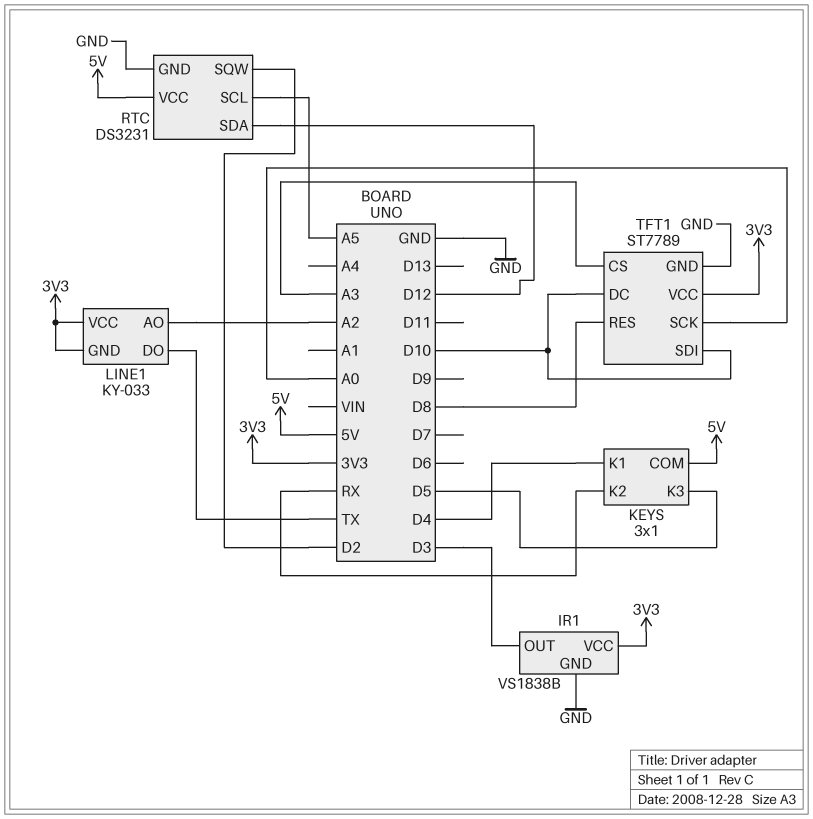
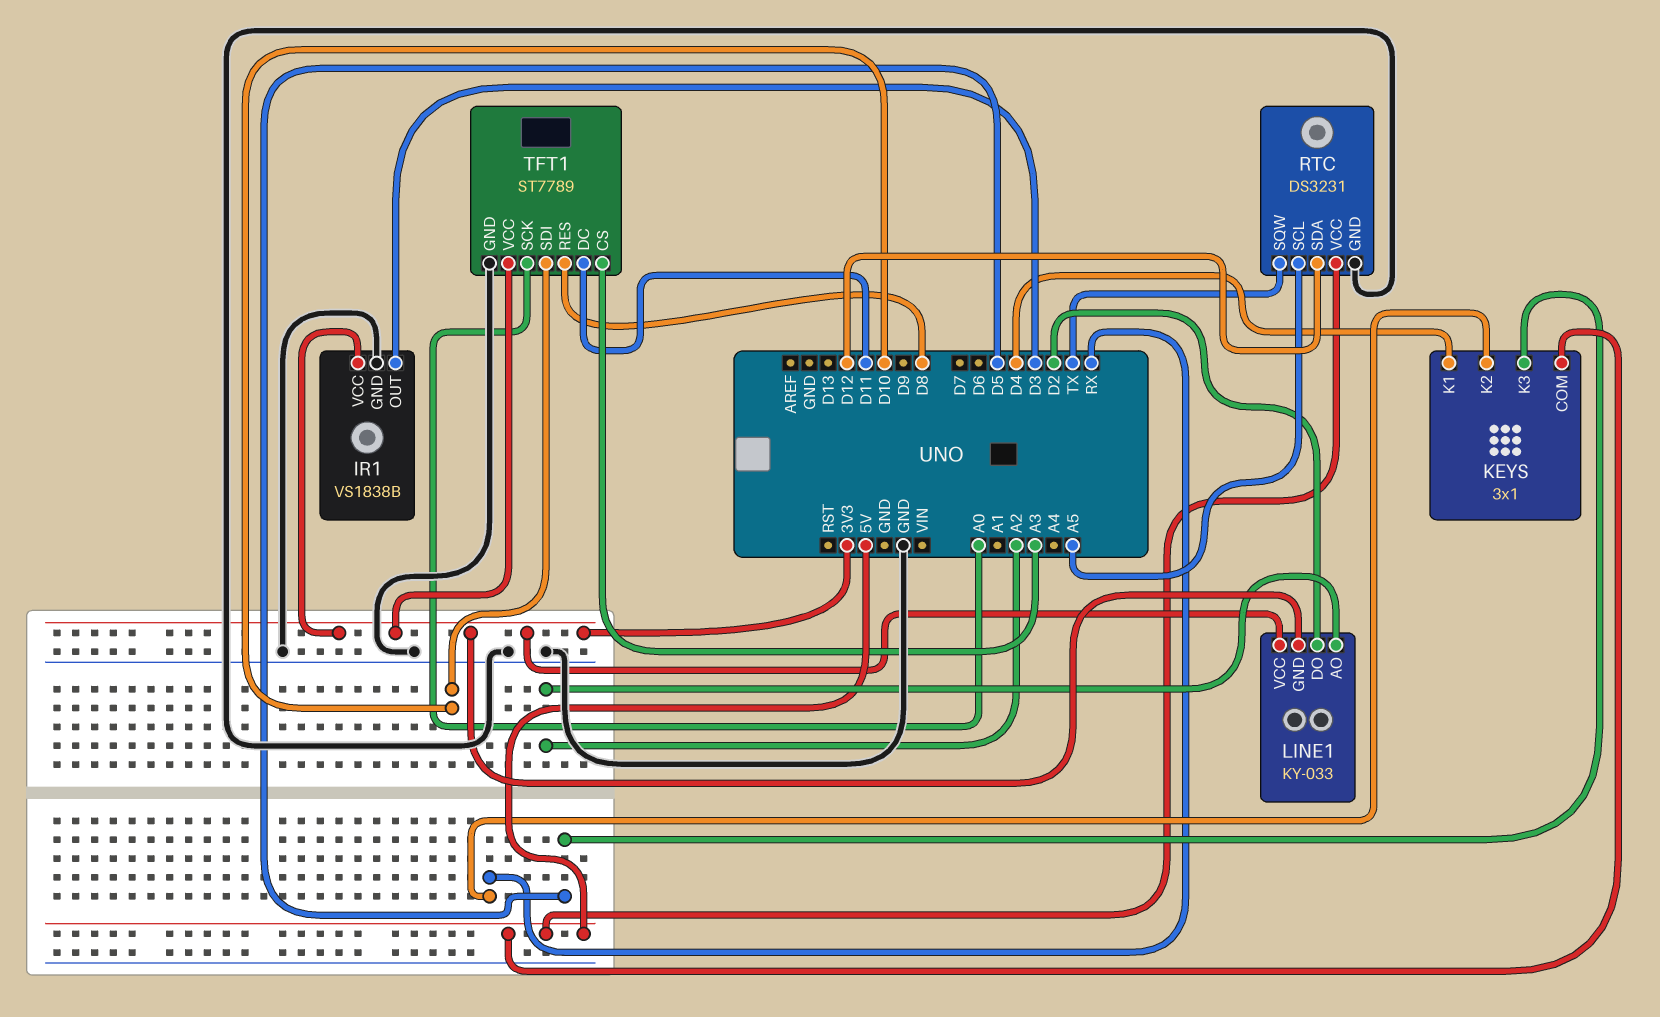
LINE1 pin DO: TX -> D2
RTC pin SQW: D2 -> TX
TFT1 pin DC: D10 -> D11

